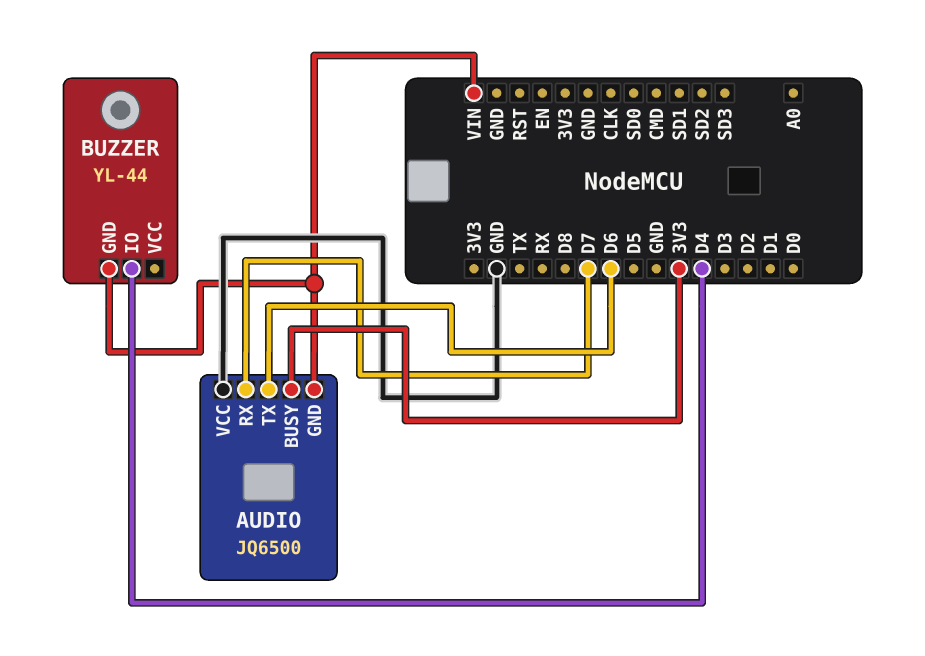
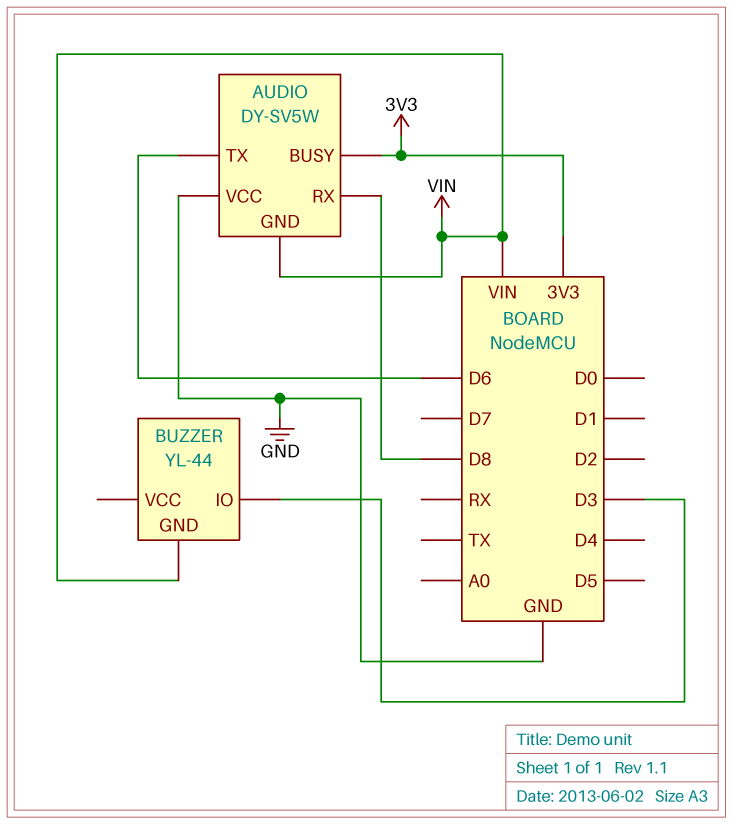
AUDIO: JQ6500 -> DY-SV5W
AUDIO pin RX: D7 -> D8
BUZZER pin IO: D4 -> D3

